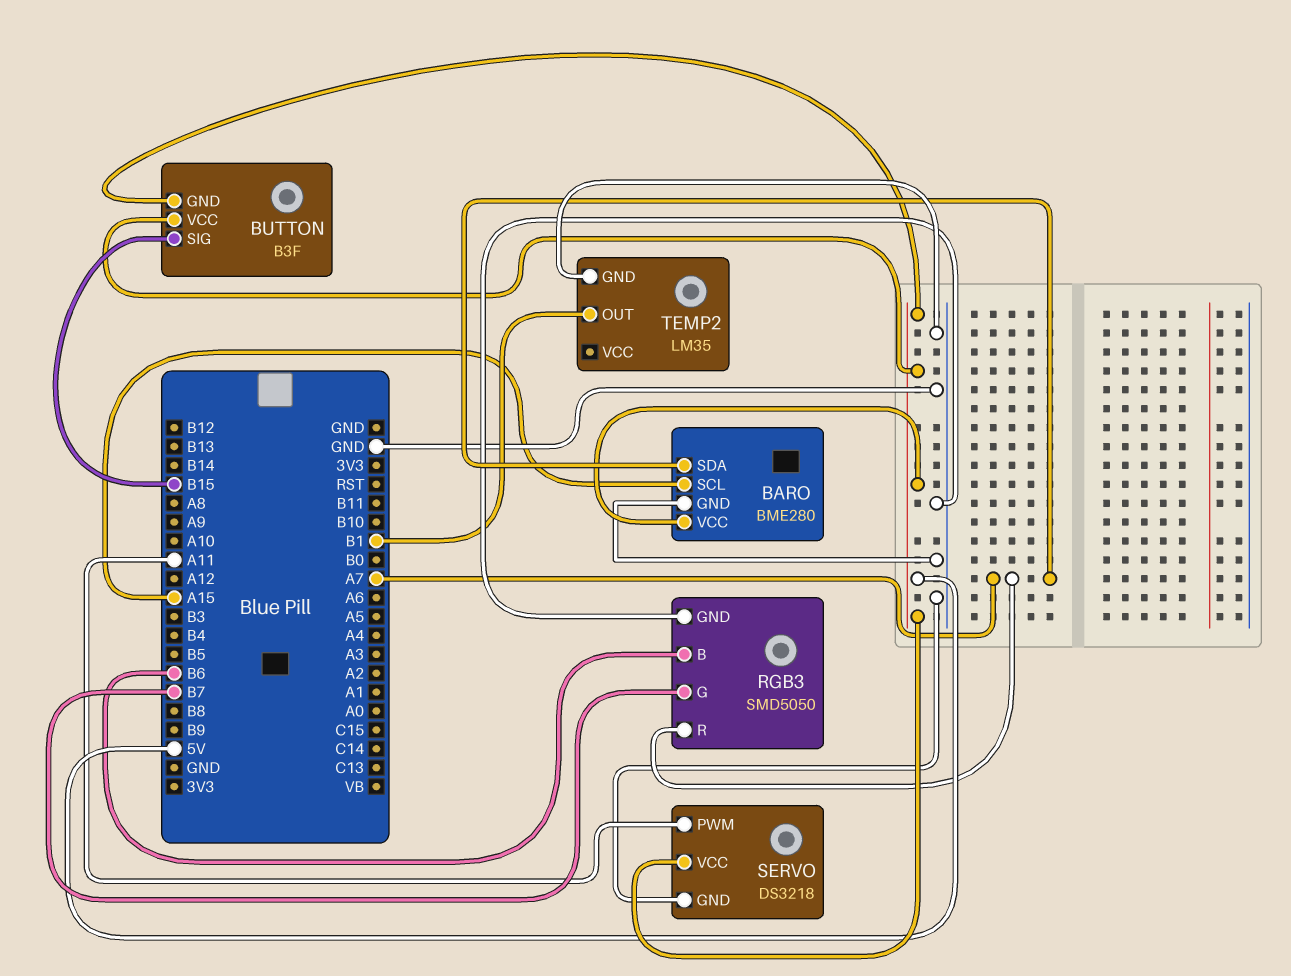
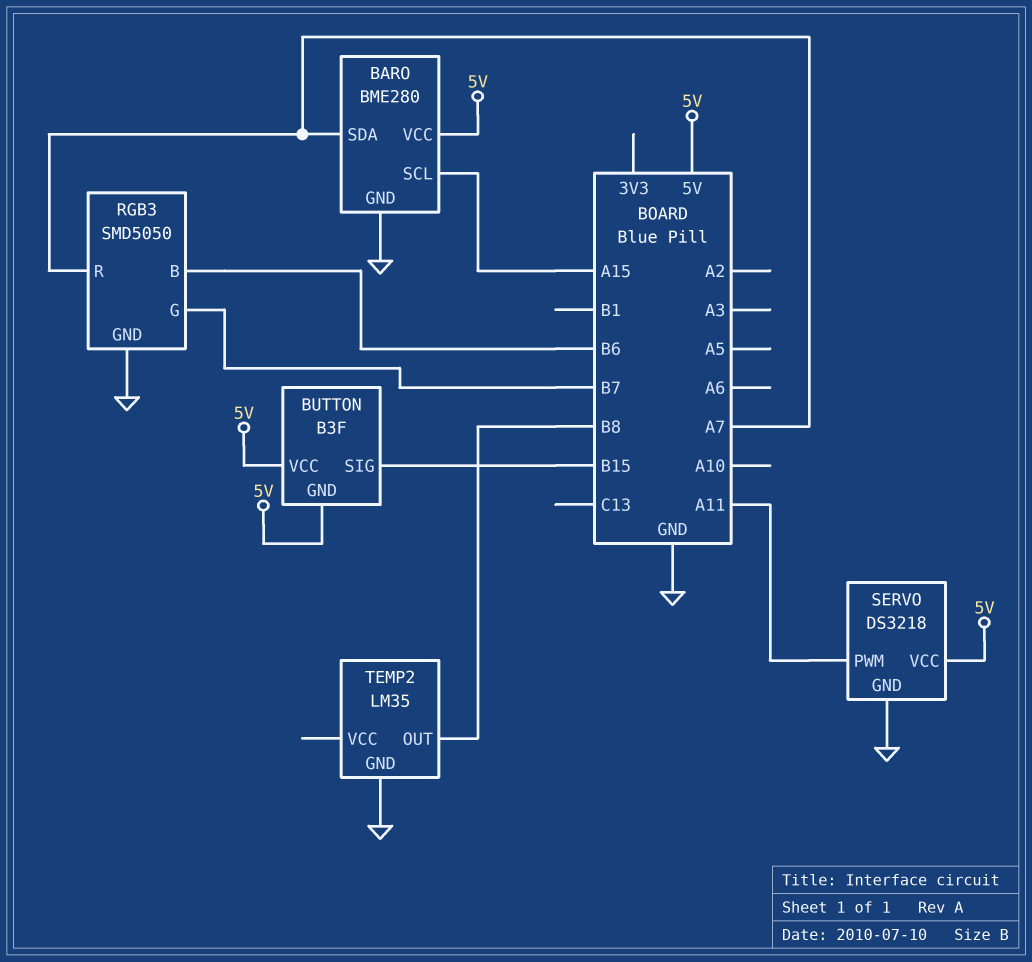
TEMP2 pin OUT: B1 -> B8

